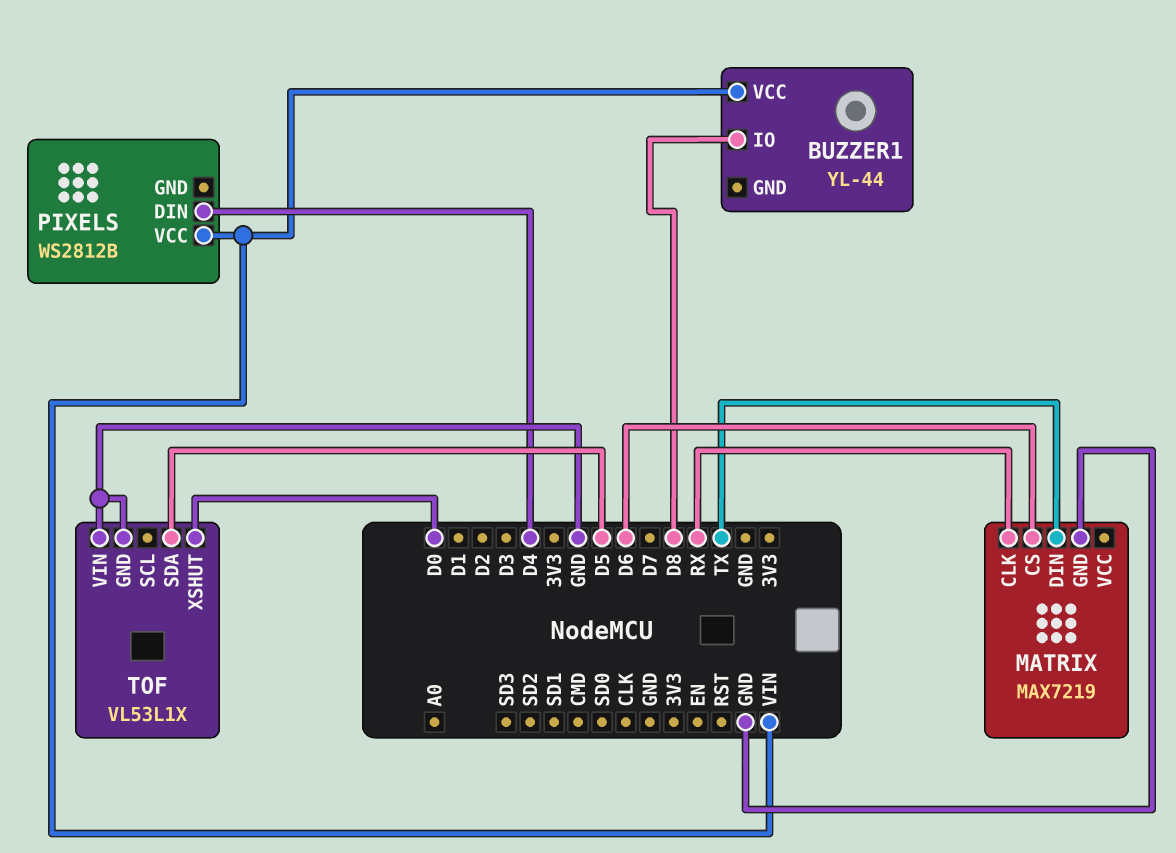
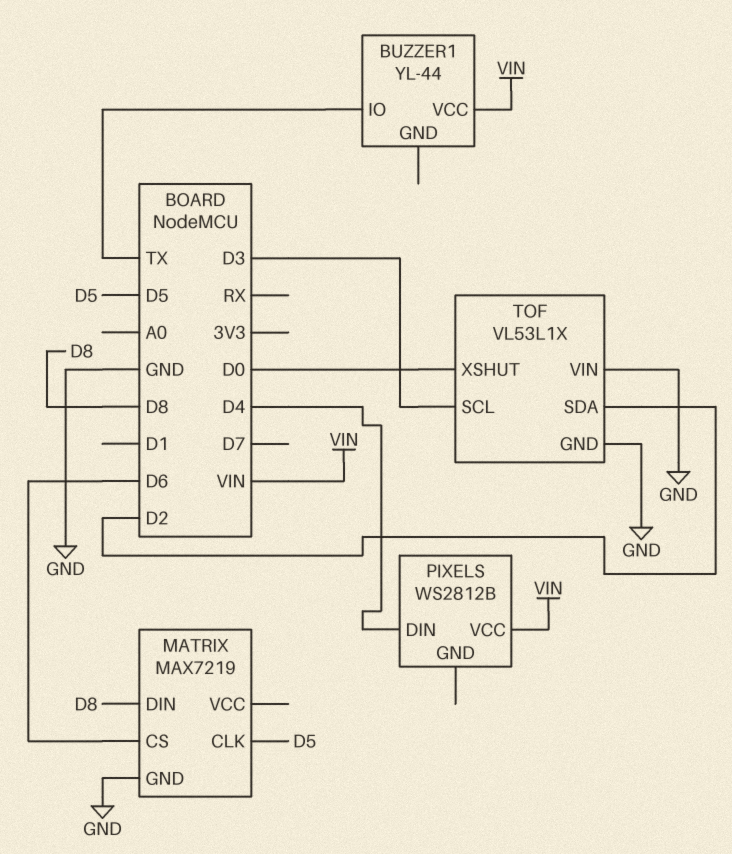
BUZZER1 pin IO: D8 -> TX
MATRIX pin CLK: RX -> D5
MATRIX pin DIN: TX -> D8
TOF pin SCL: none -> D3
TOF pin SDA: D5 -> D2

